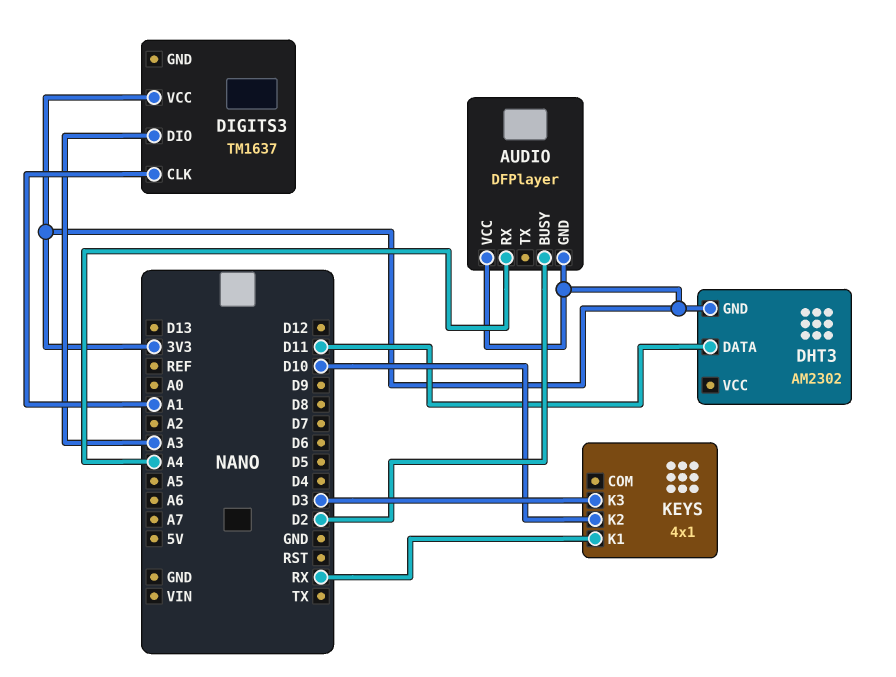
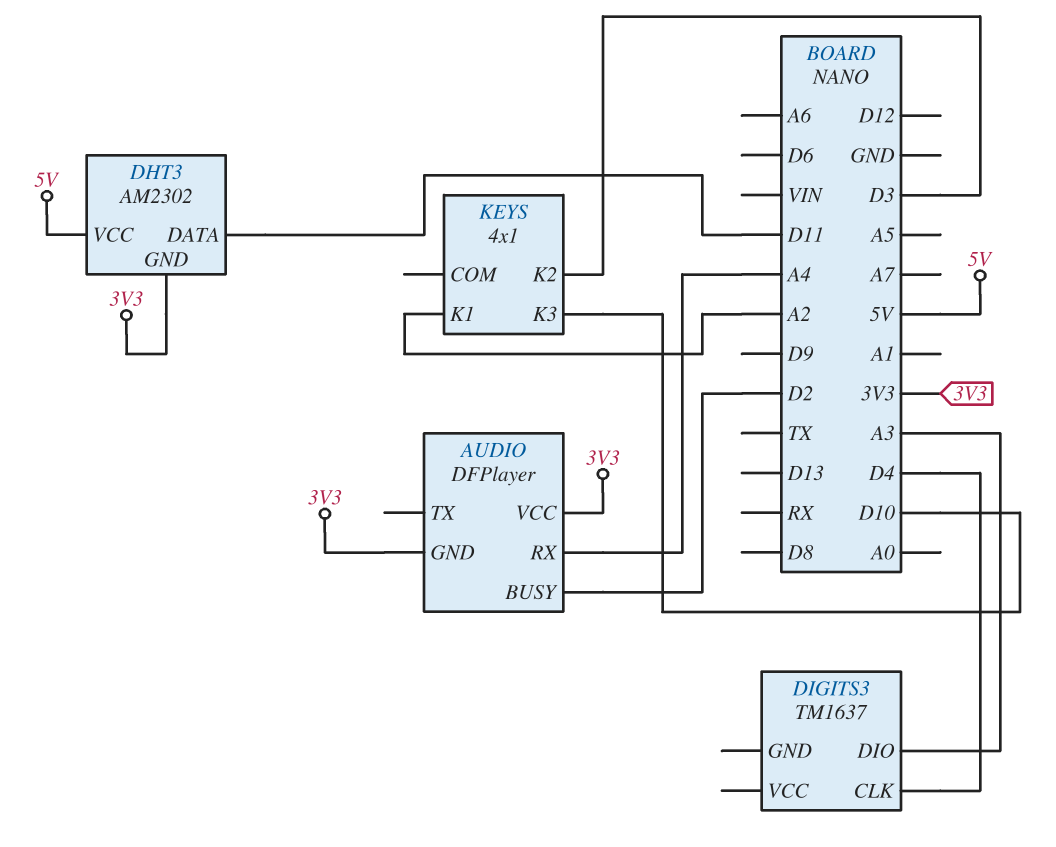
DHT3 pin VCC: none -> 5V
DIGITS3 pin CLK: A1 -> D4
DIGITS3 pin VCC: 3V3 -> none
KEYS pin K1: RX -> A2
KEYS pin K2: D10 -> D3
KEYS pin K3: D3 -> D10

